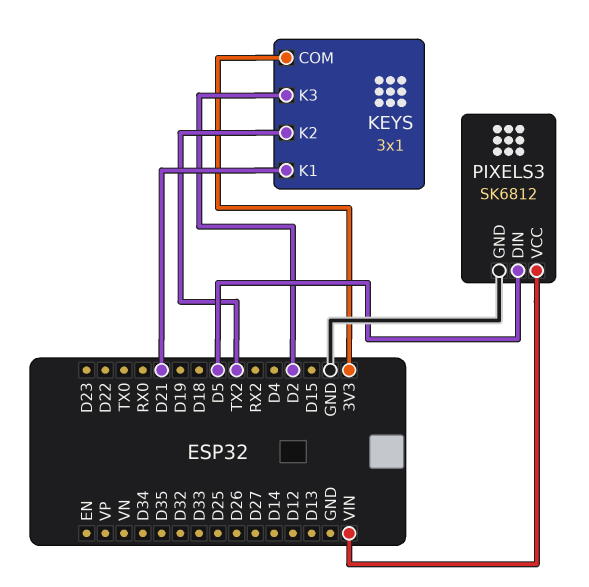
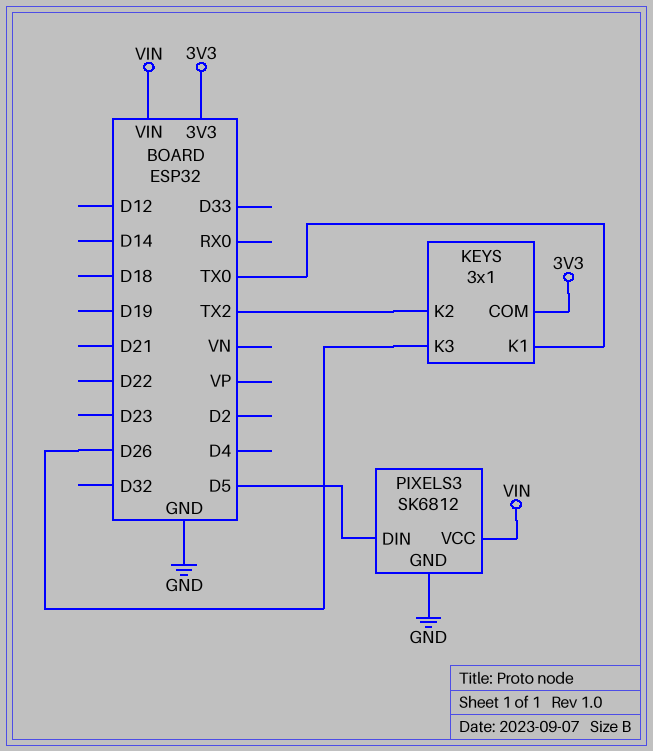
KEYS pin K1: D21 -> TX0
KEYS pin K3: D2 -> D26

